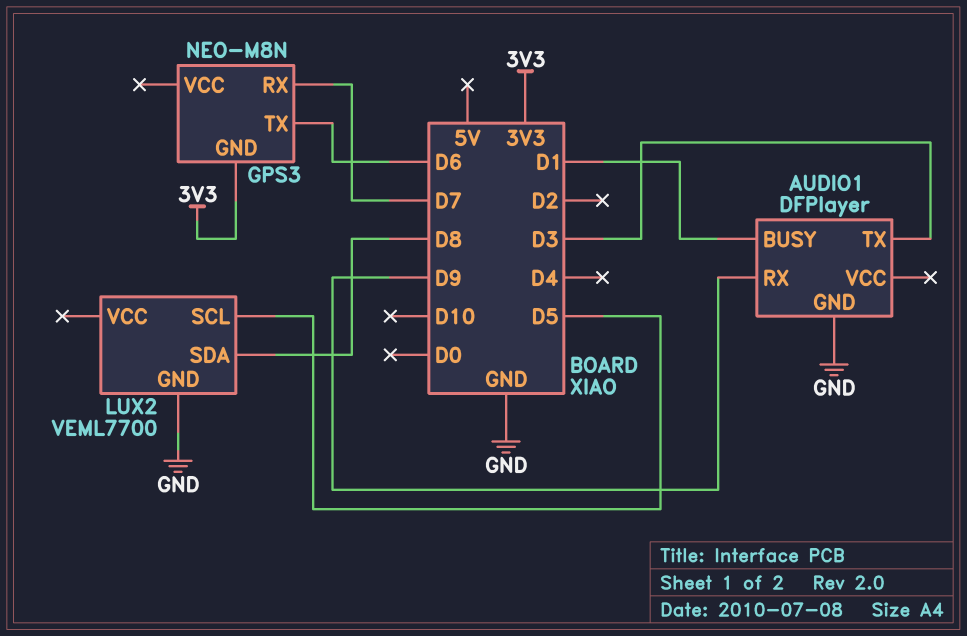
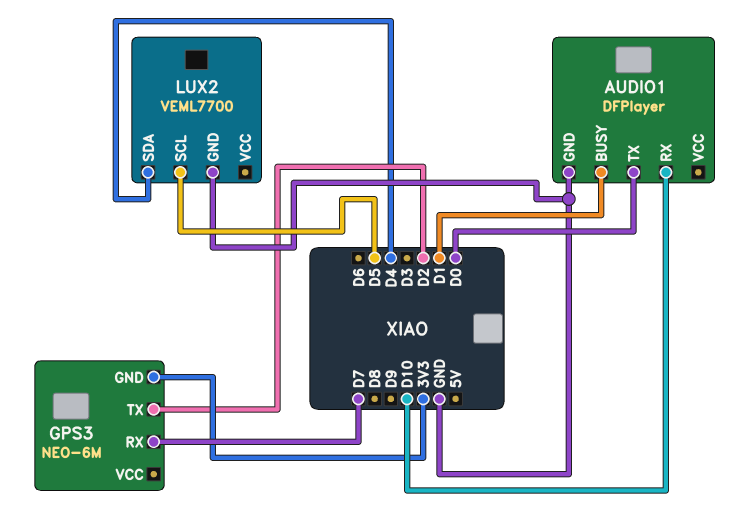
AUDIO1 pin RX: D9 -> D10
AUDIO1 pin TX: D3 -> D0
GPS3: NEO-M8N -> NEO-6M
GPS3 pin TX: D6 -> D2
LUX2 pin SDA: D8 -> D4

